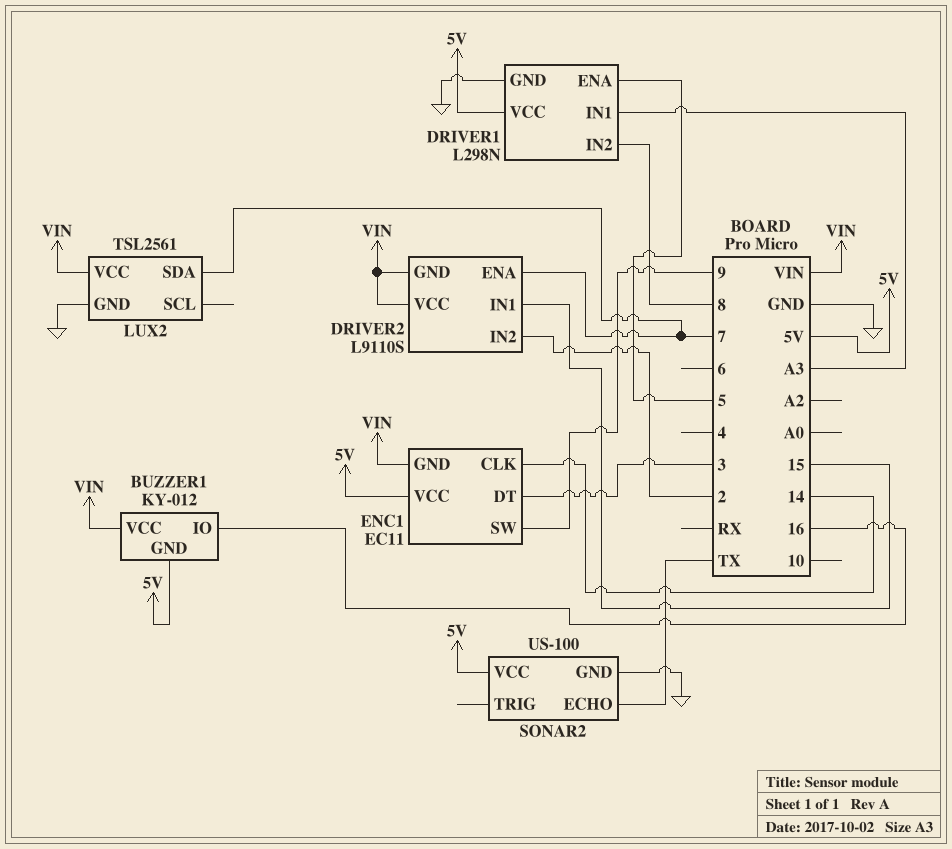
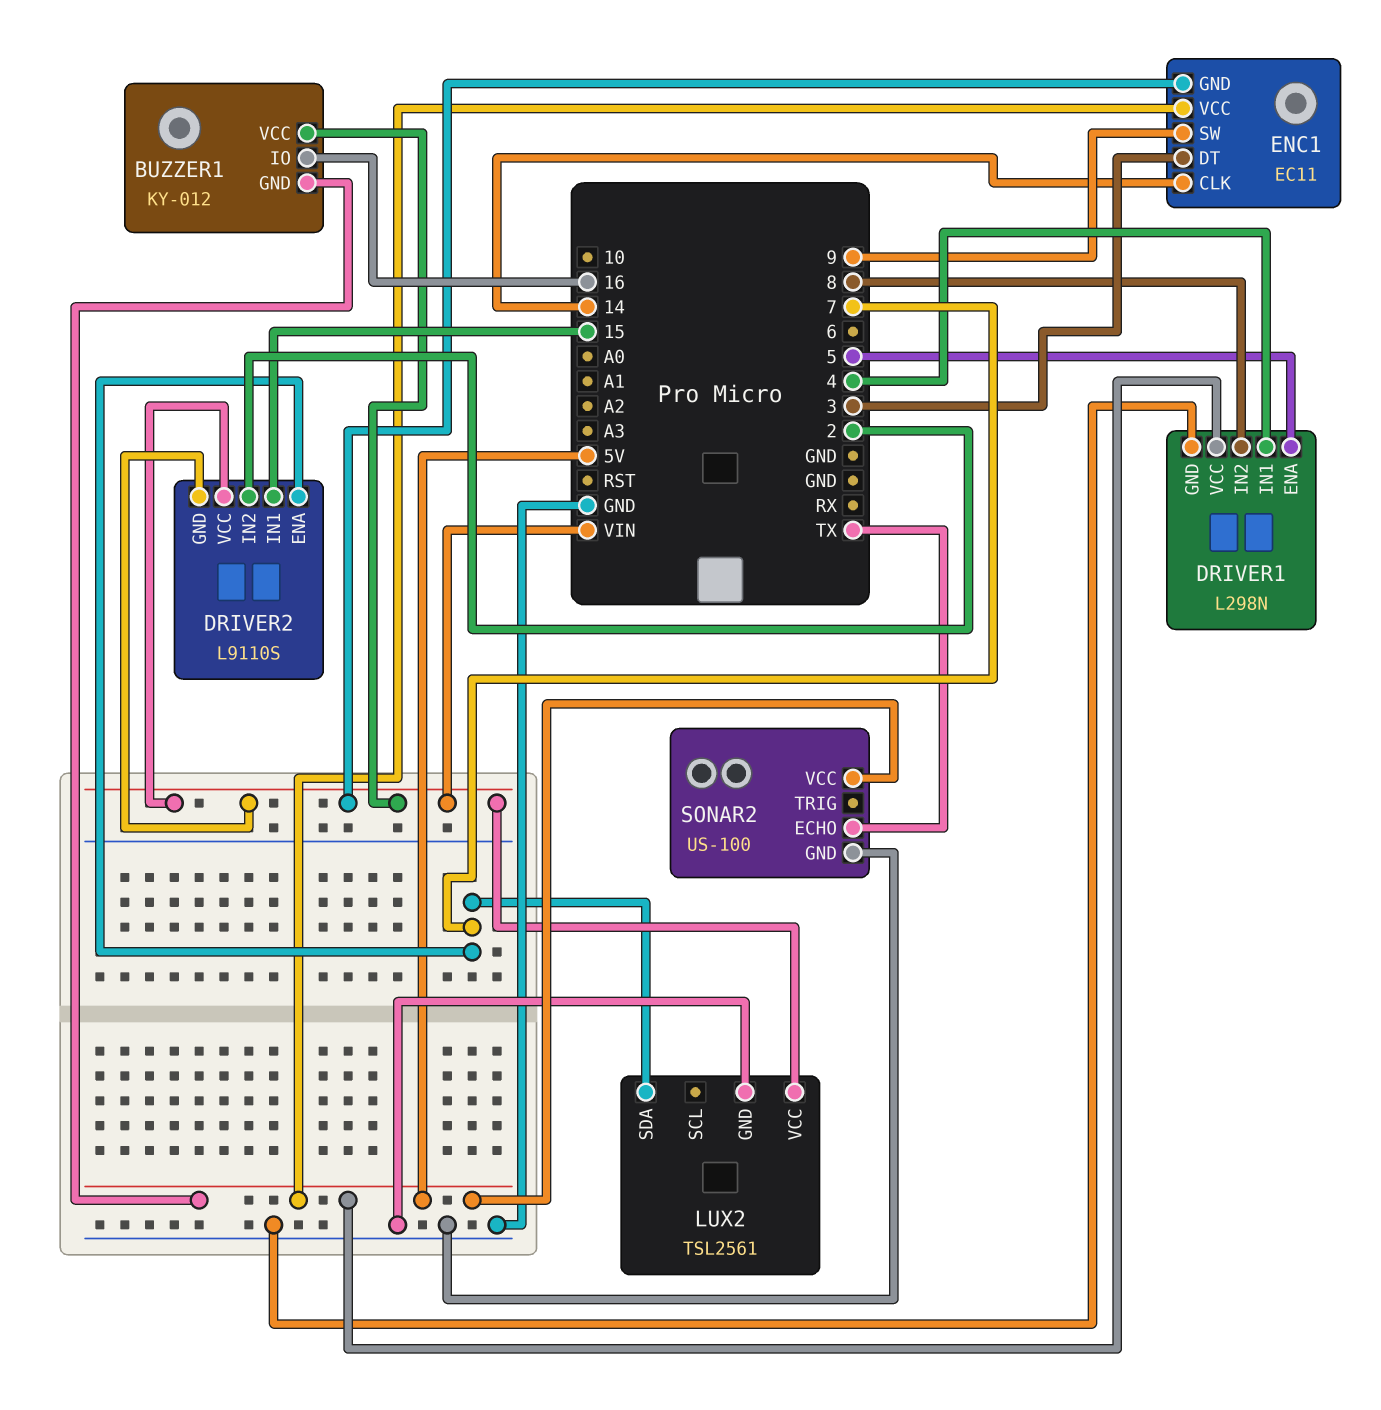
DRIVER1 pin IN1: A3 -> 4

